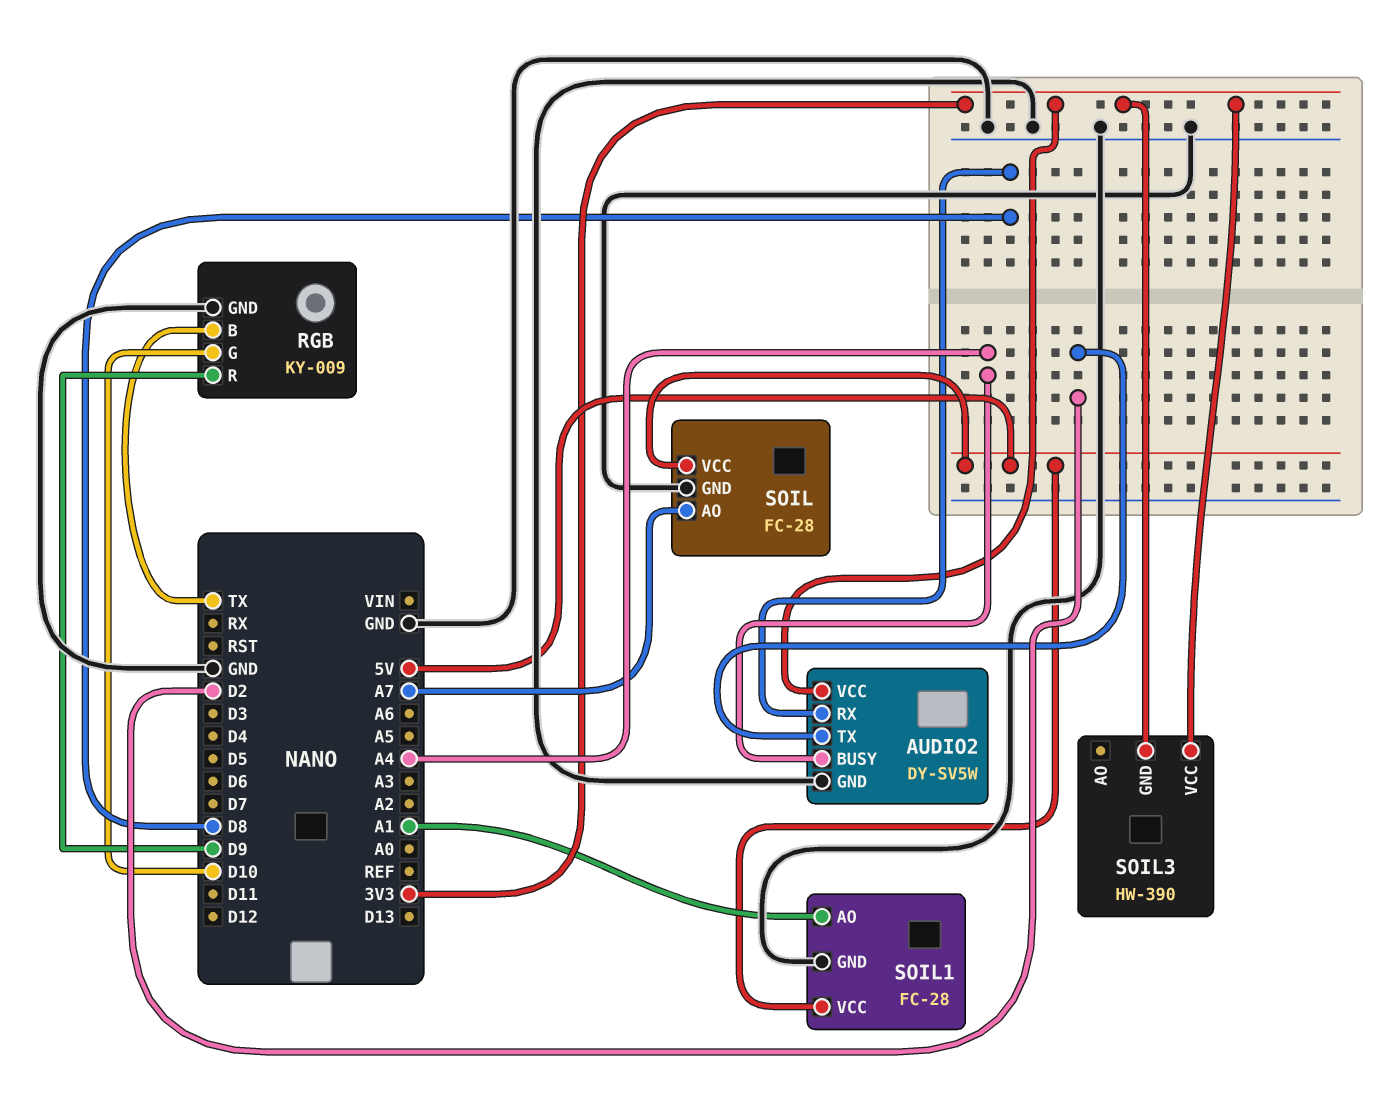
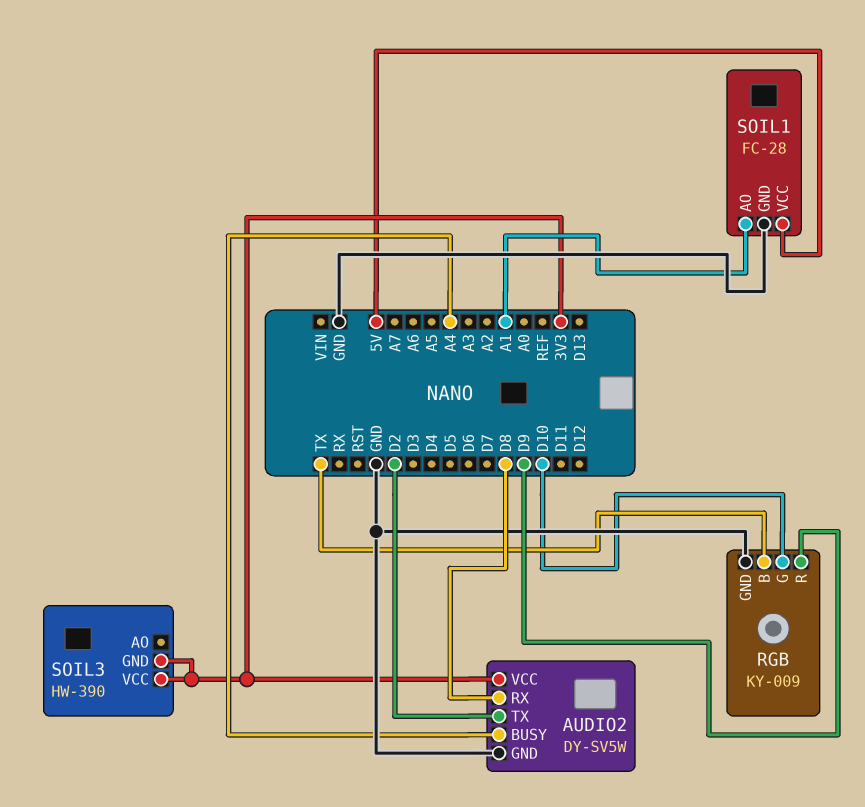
SOIL: FC-28 -> none
SOIL pin AO: A7 -> none
SOIL pin GND: GND -> none
SOIL pin VCC: 5V -> none

